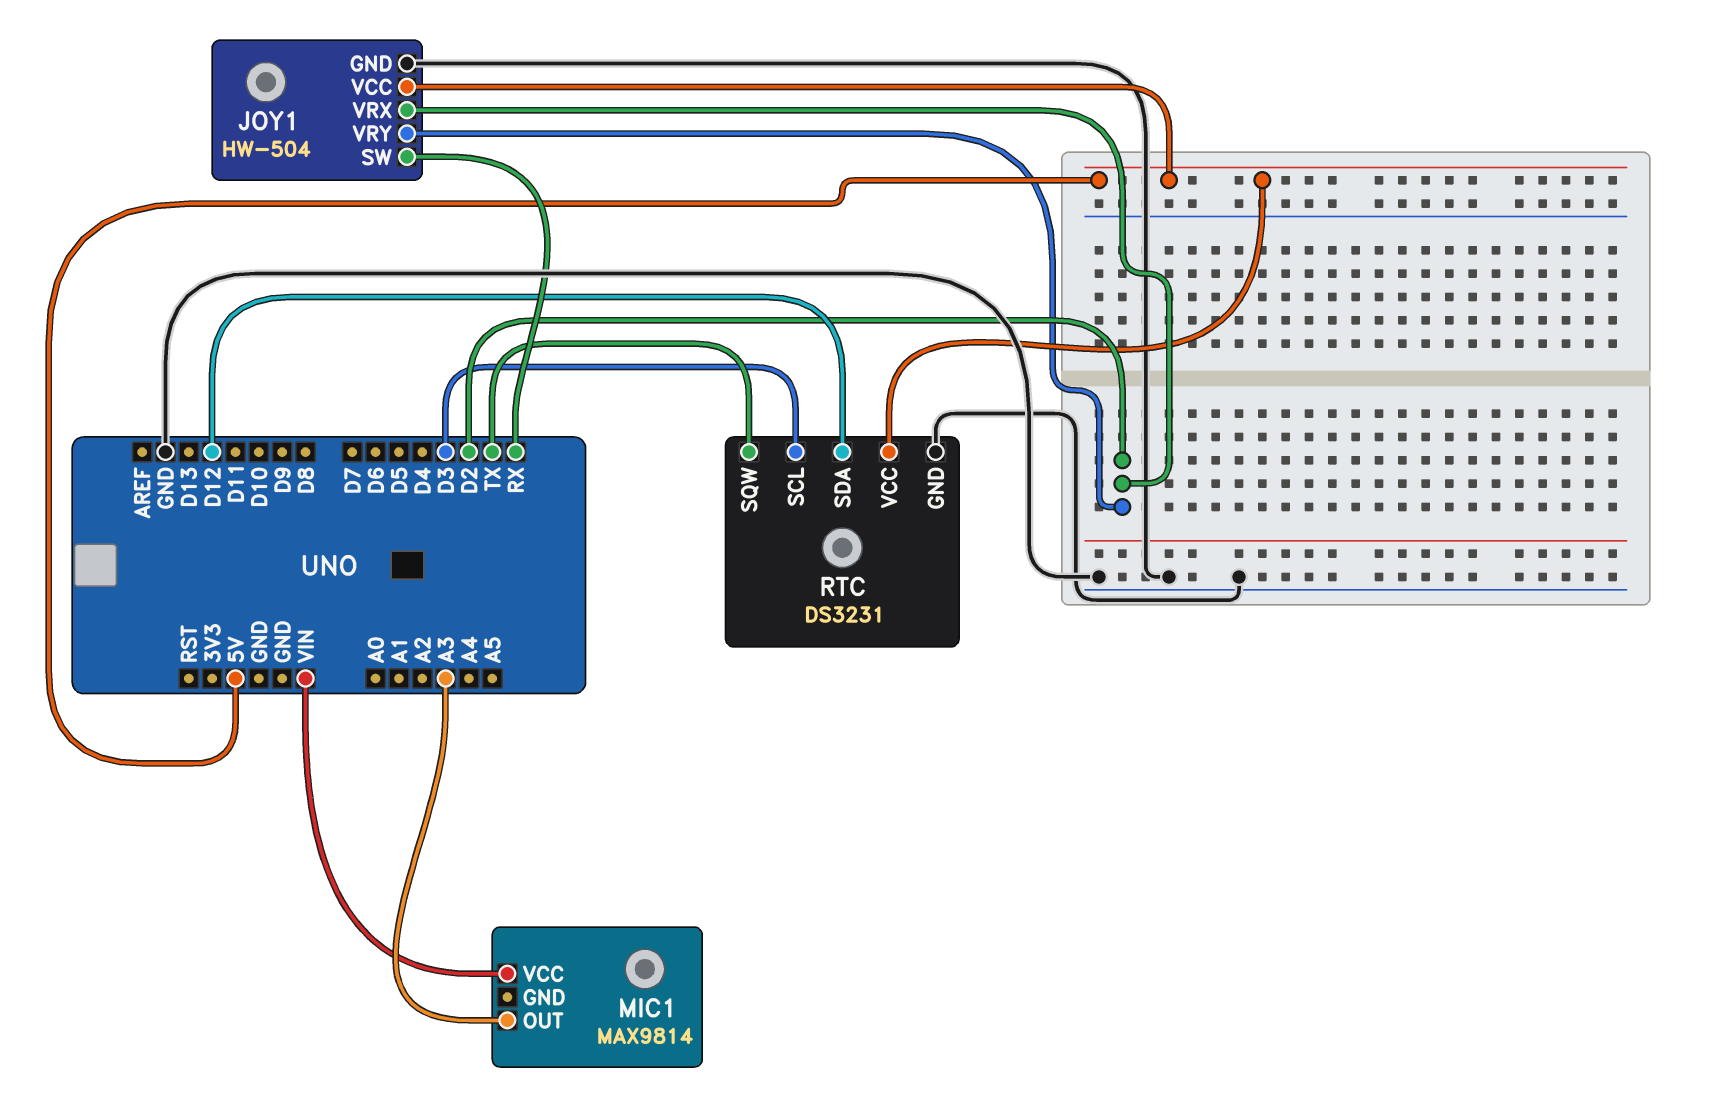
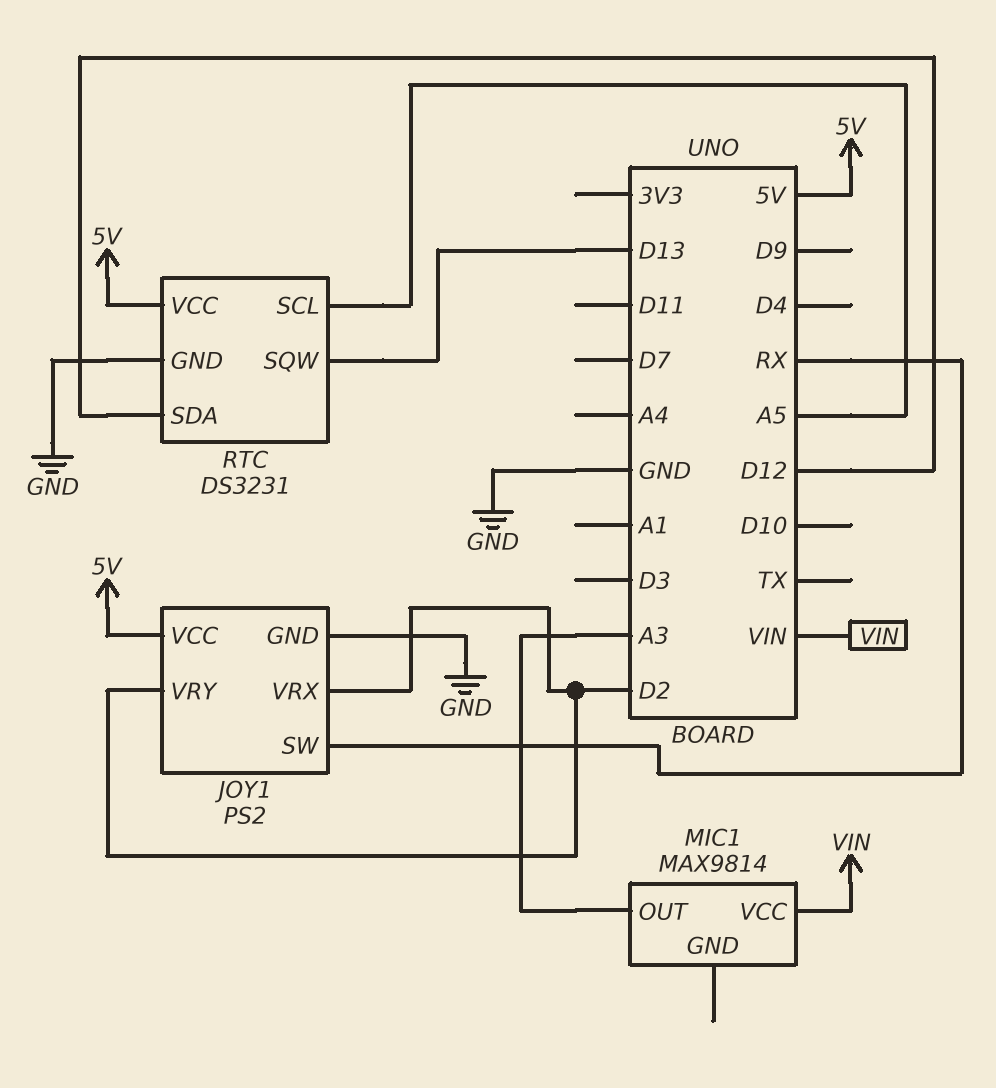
JOY1: HW-504 -> PS2
RTC pin SCL: D3 -> A5
RTC pin SQW: TX -> D13

